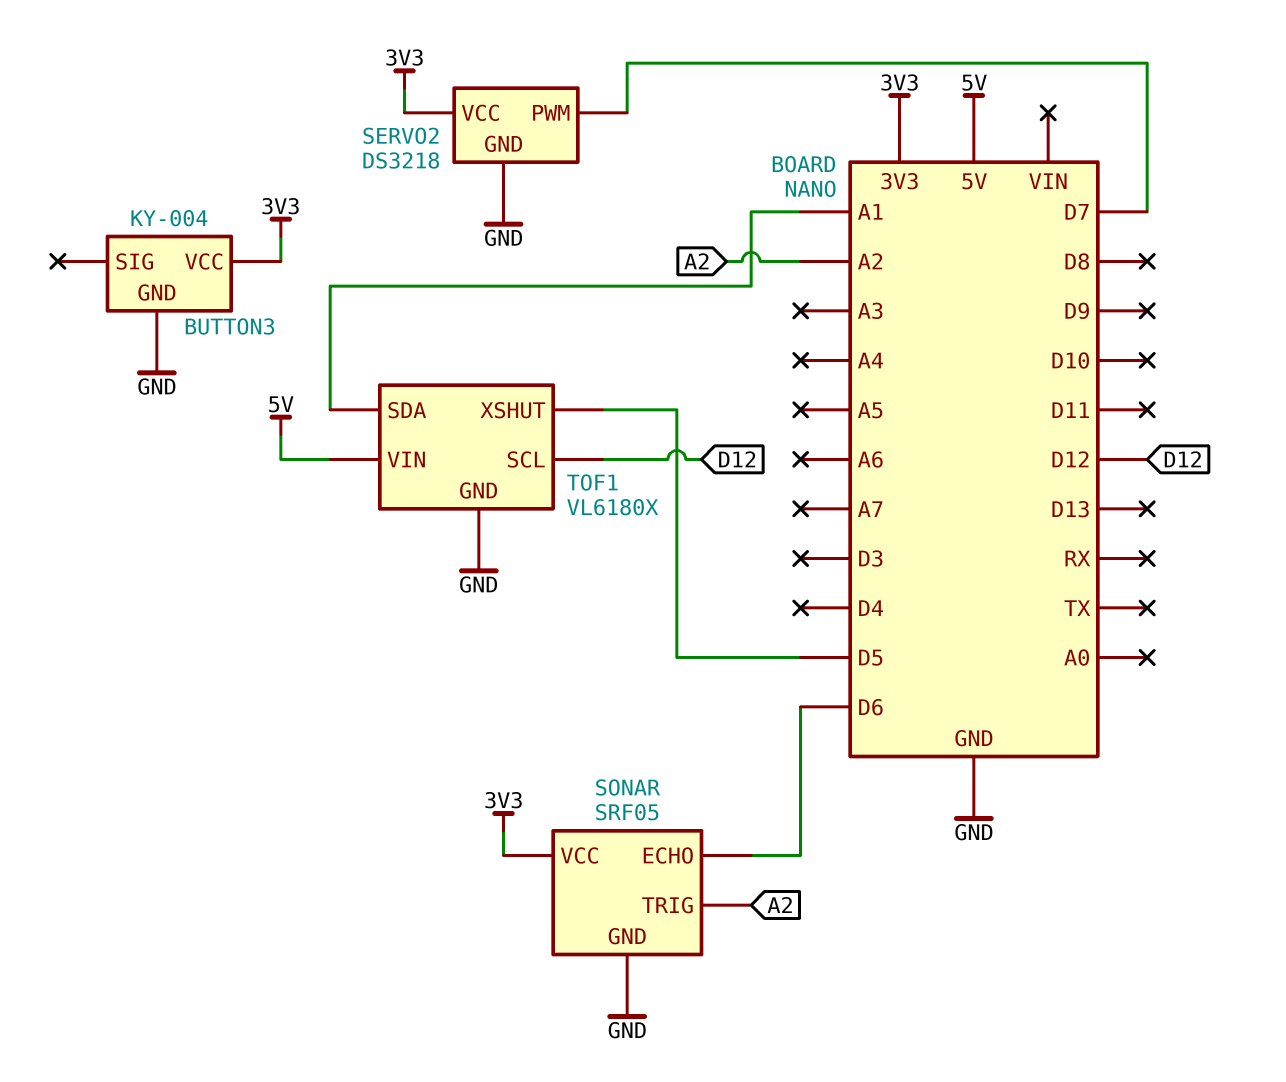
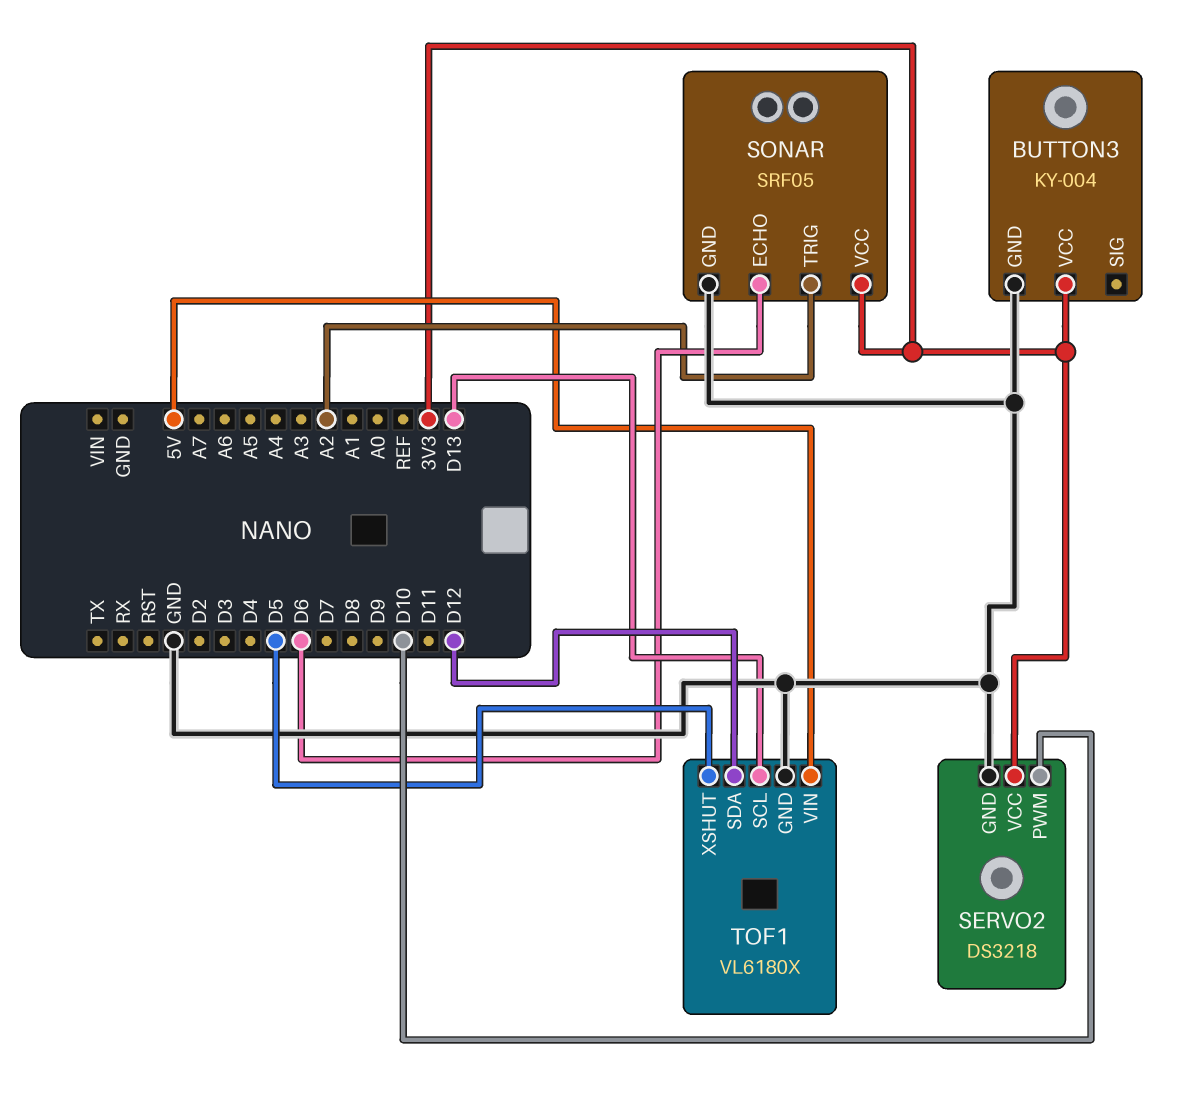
SERVO2 pin PWM: D7 -> D10
TOF1 pin SCL: D12 -> D13
TOF1 pin SDA: A1 -> D12

